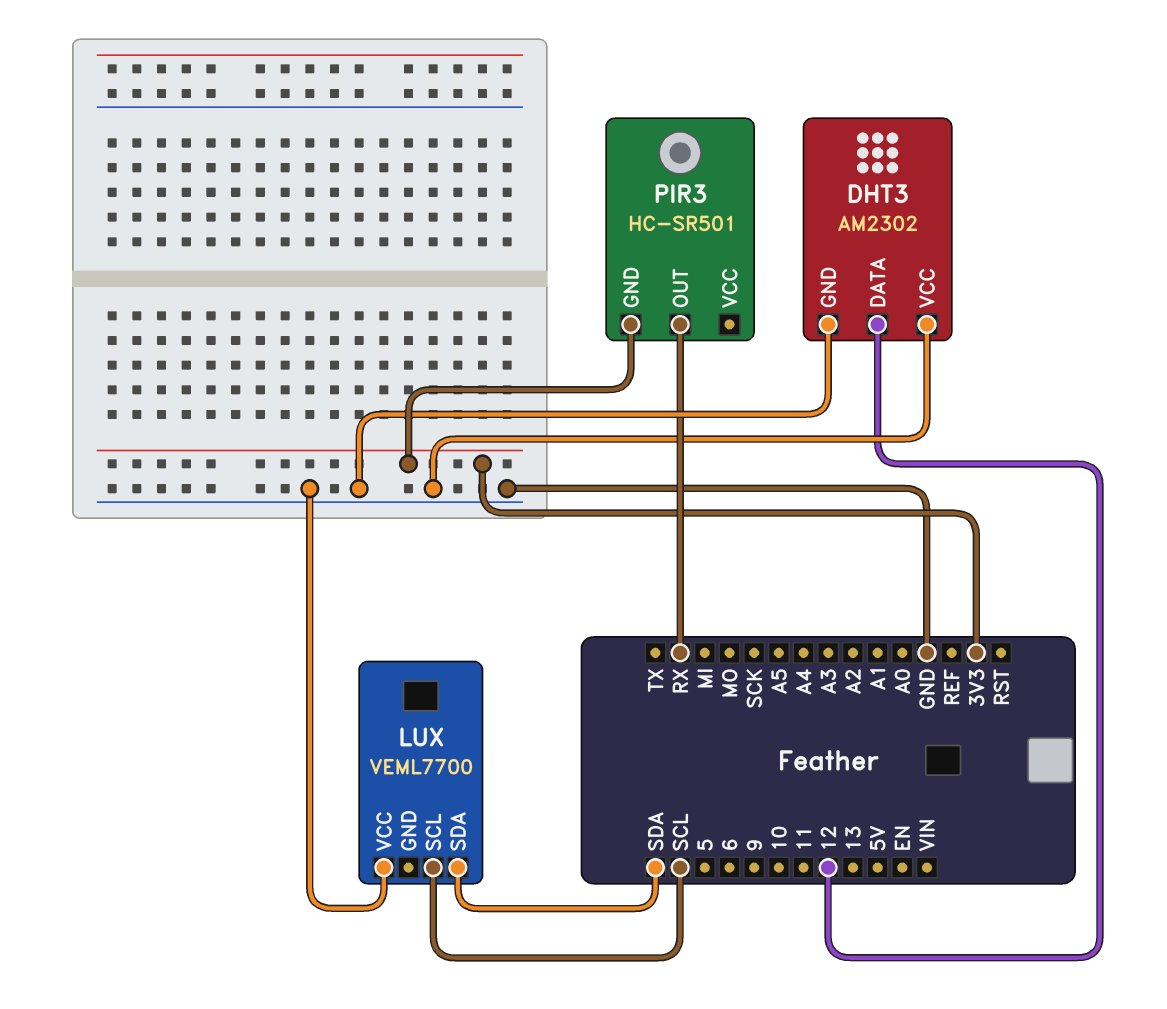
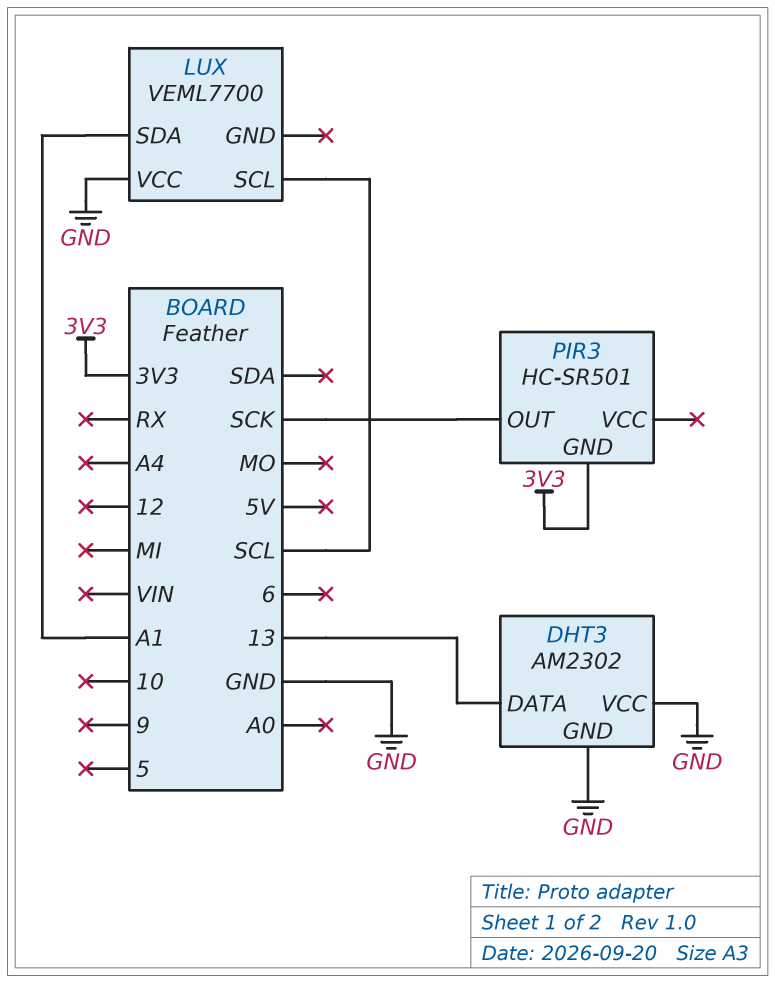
DHT3 pin DATA: 12 -> 13
LUX pin SDA: SDA -> A1
PIR3 pin OUT: RX -> SCK

